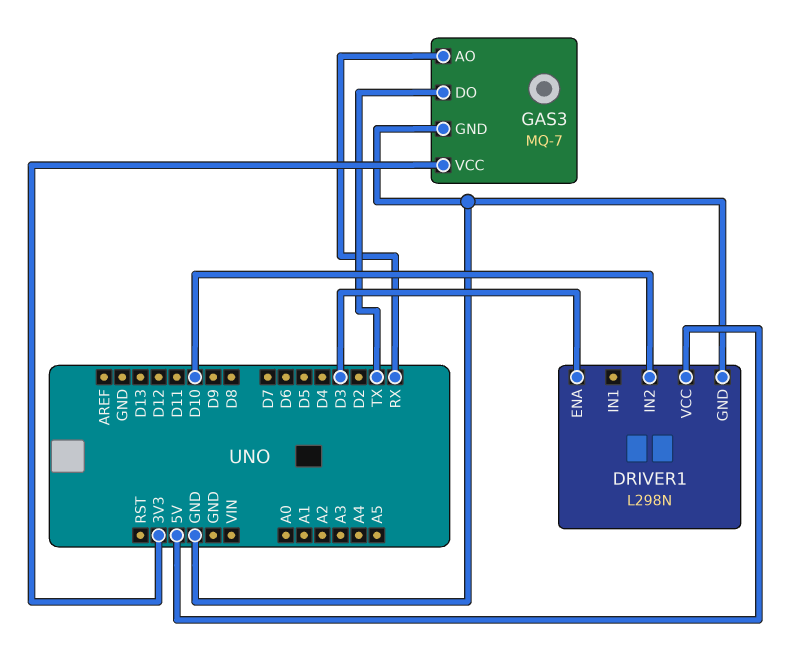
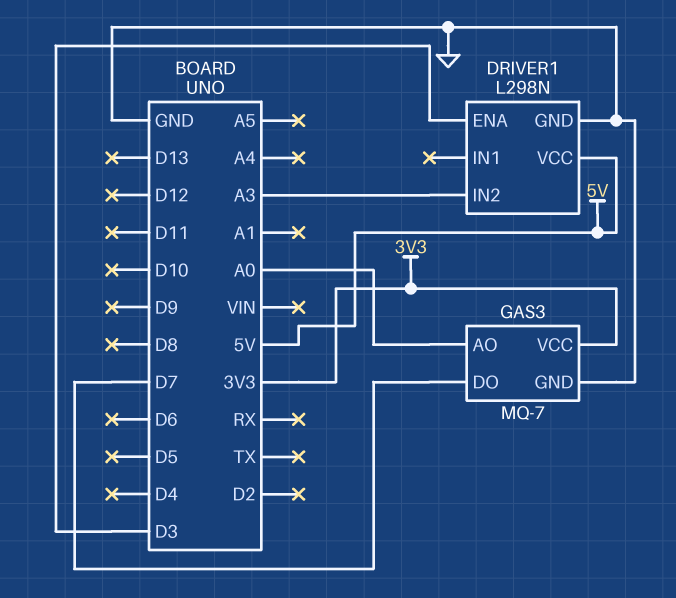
DRIVER1 pin IN2: D10 -> A3
GAS3 pin AO: RX -> A0
GAS3 pin DO: TX -> D7

